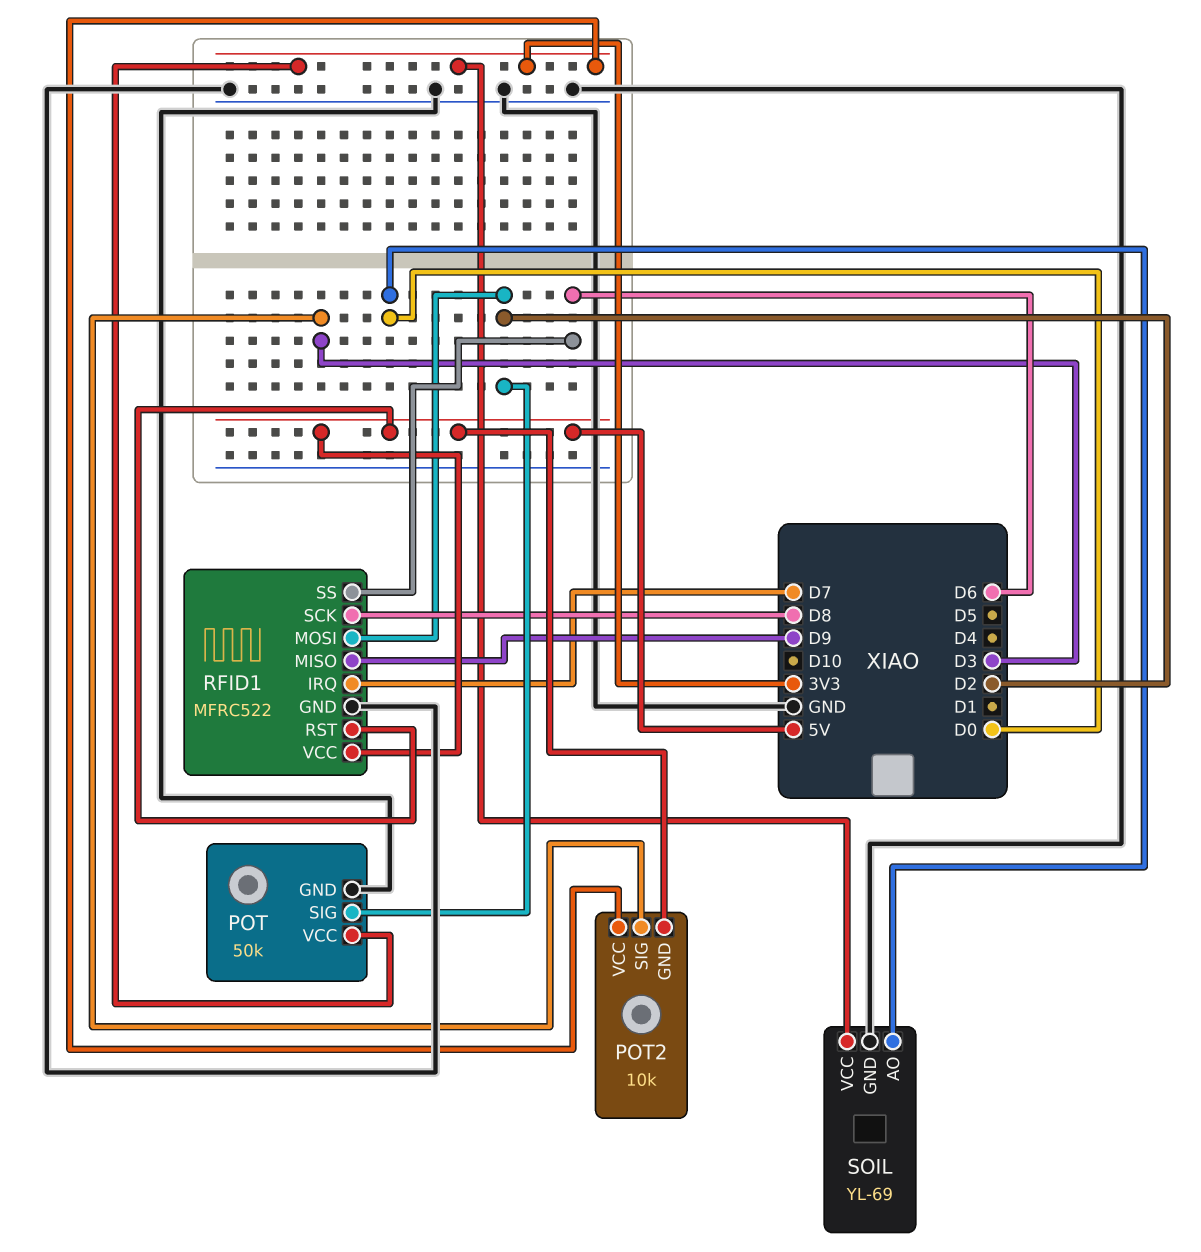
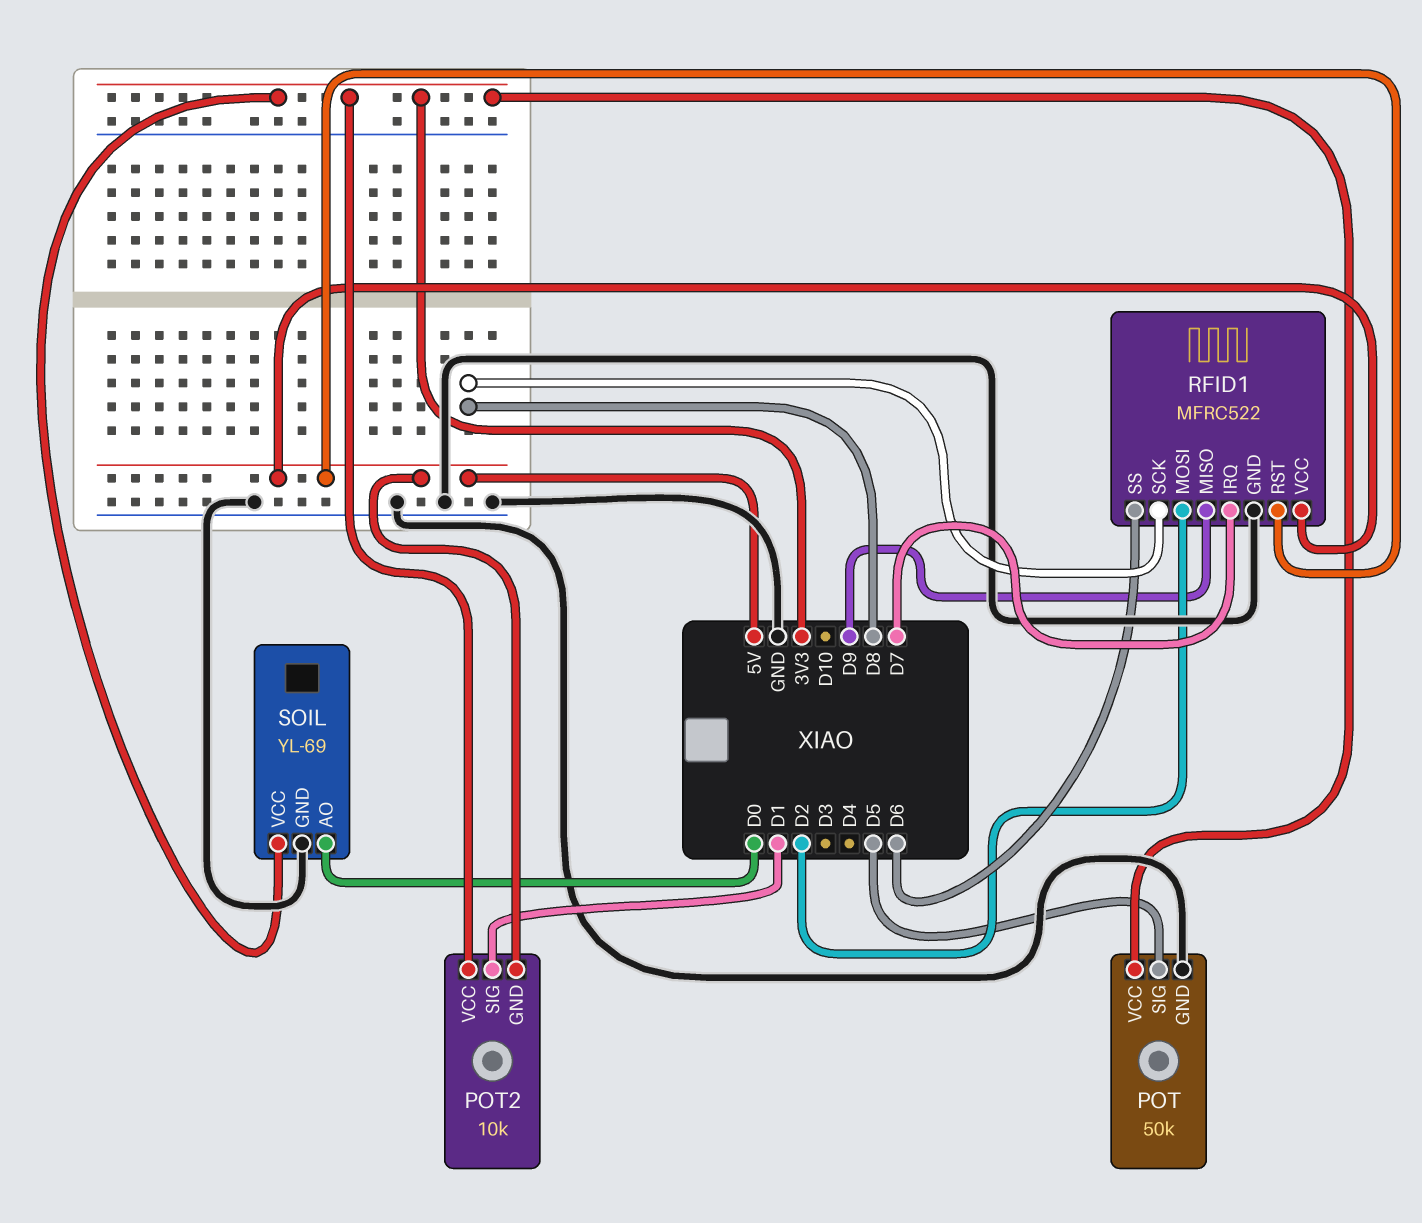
POT pin SIG: D2 -> D5
POT2 pin SIG: D3 -> D1

